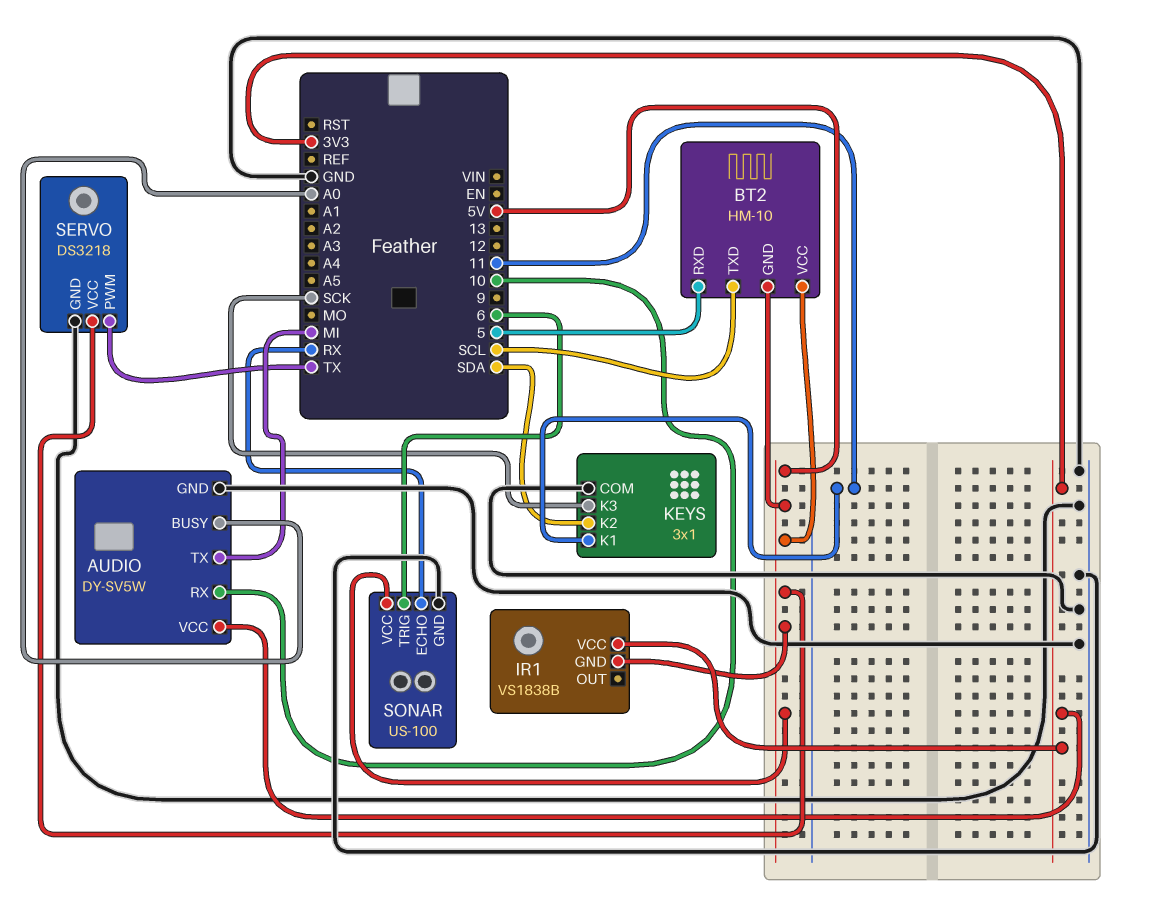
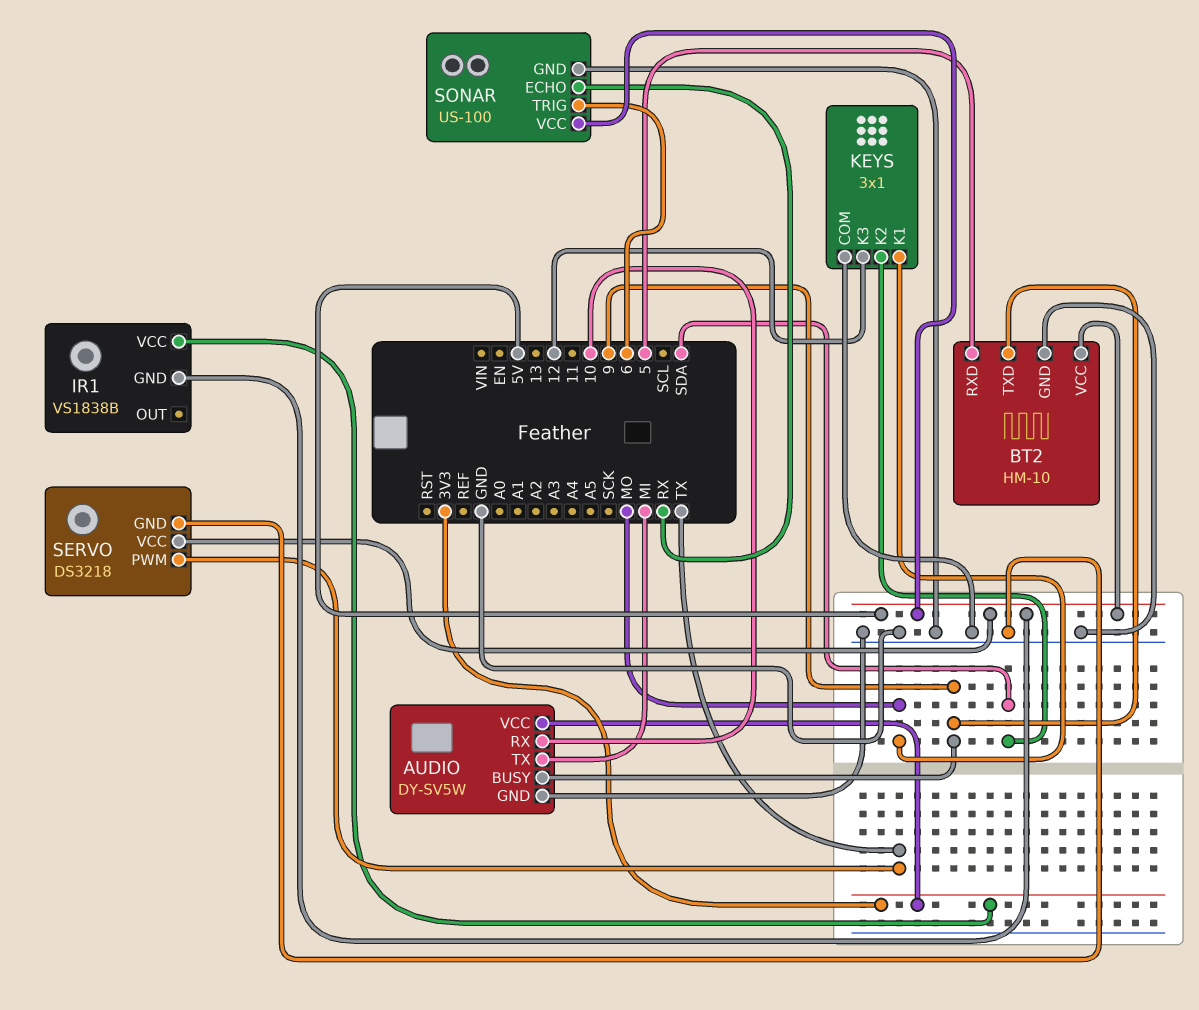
AUDIO pin BUSY: A0 -> 9
BT2 pin GND: 5V -> GND
BT2 pin TXD: SCL -> 9
KEYS pin K1: 11 -> MO
KEYS pin K3: SCK -> 12

